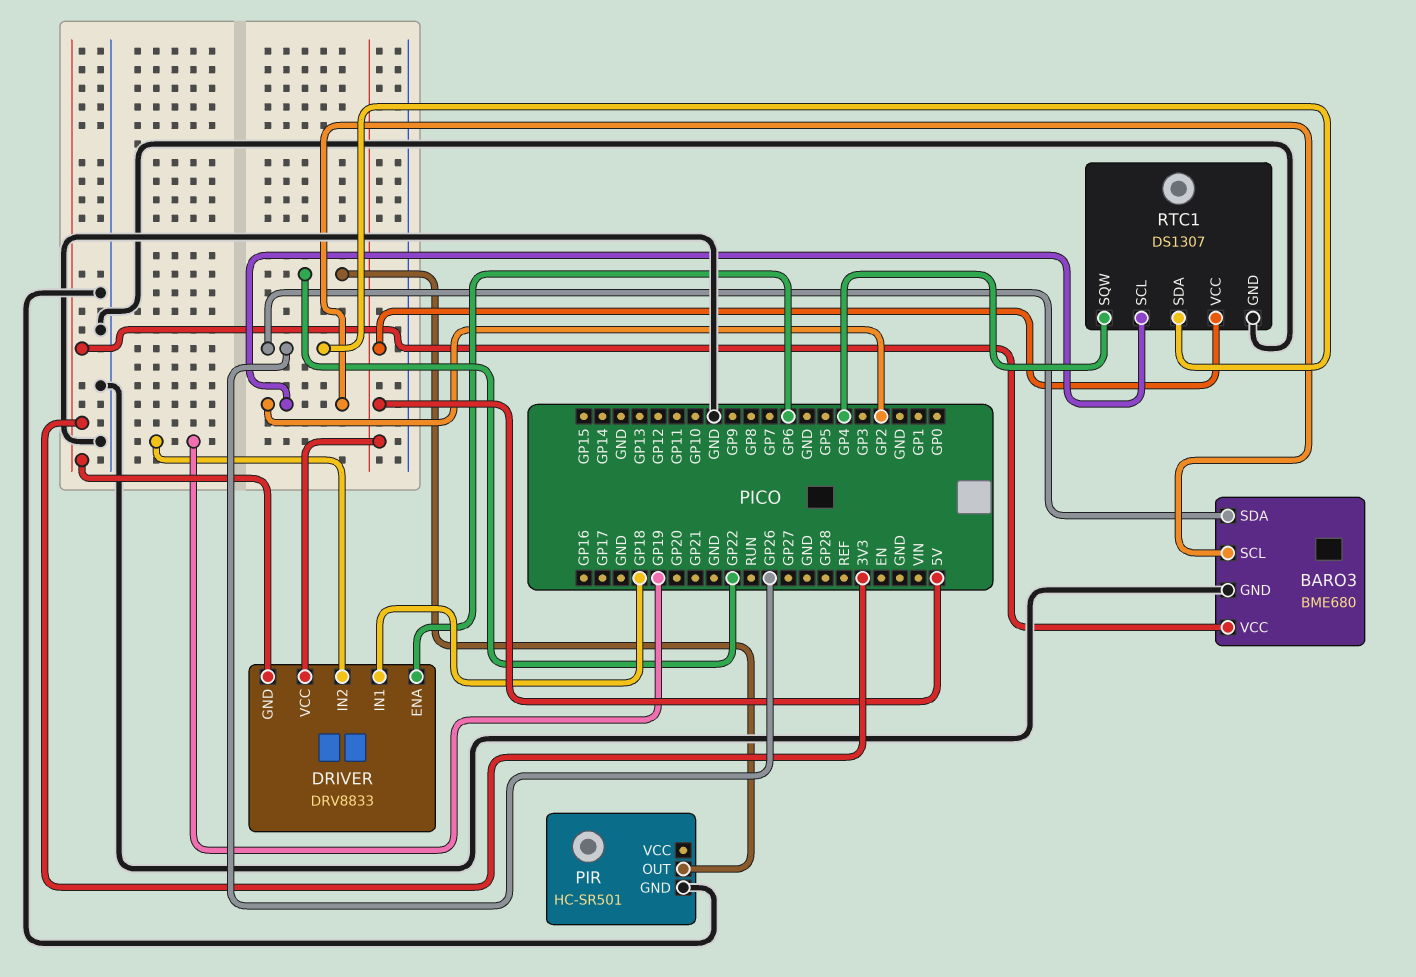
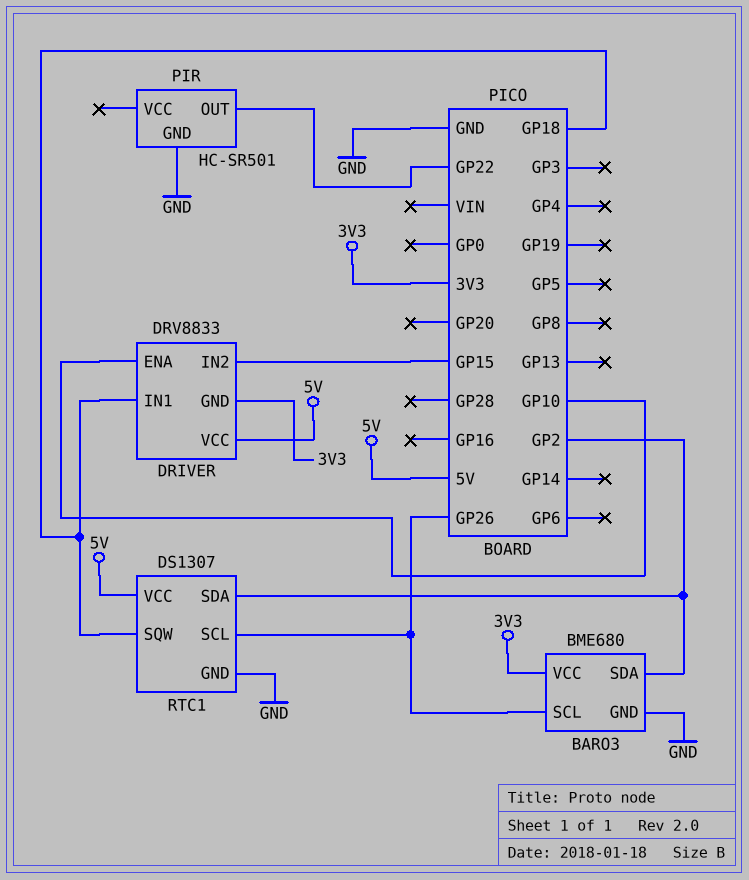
BARO3 pin SCL: GP2 -> GP26
BARO3 pin SDA: GP26 -> GP2
DRIVER pin ENA: GP6 -> GP10
DRIVER pin IN2: GP19 -> GP15
RTC1 pin SCL: GP2 -> GP26
RTC1 pin SDA: GP26 -> GP2
RTC1 pin SQW: GP4 -> GP18

